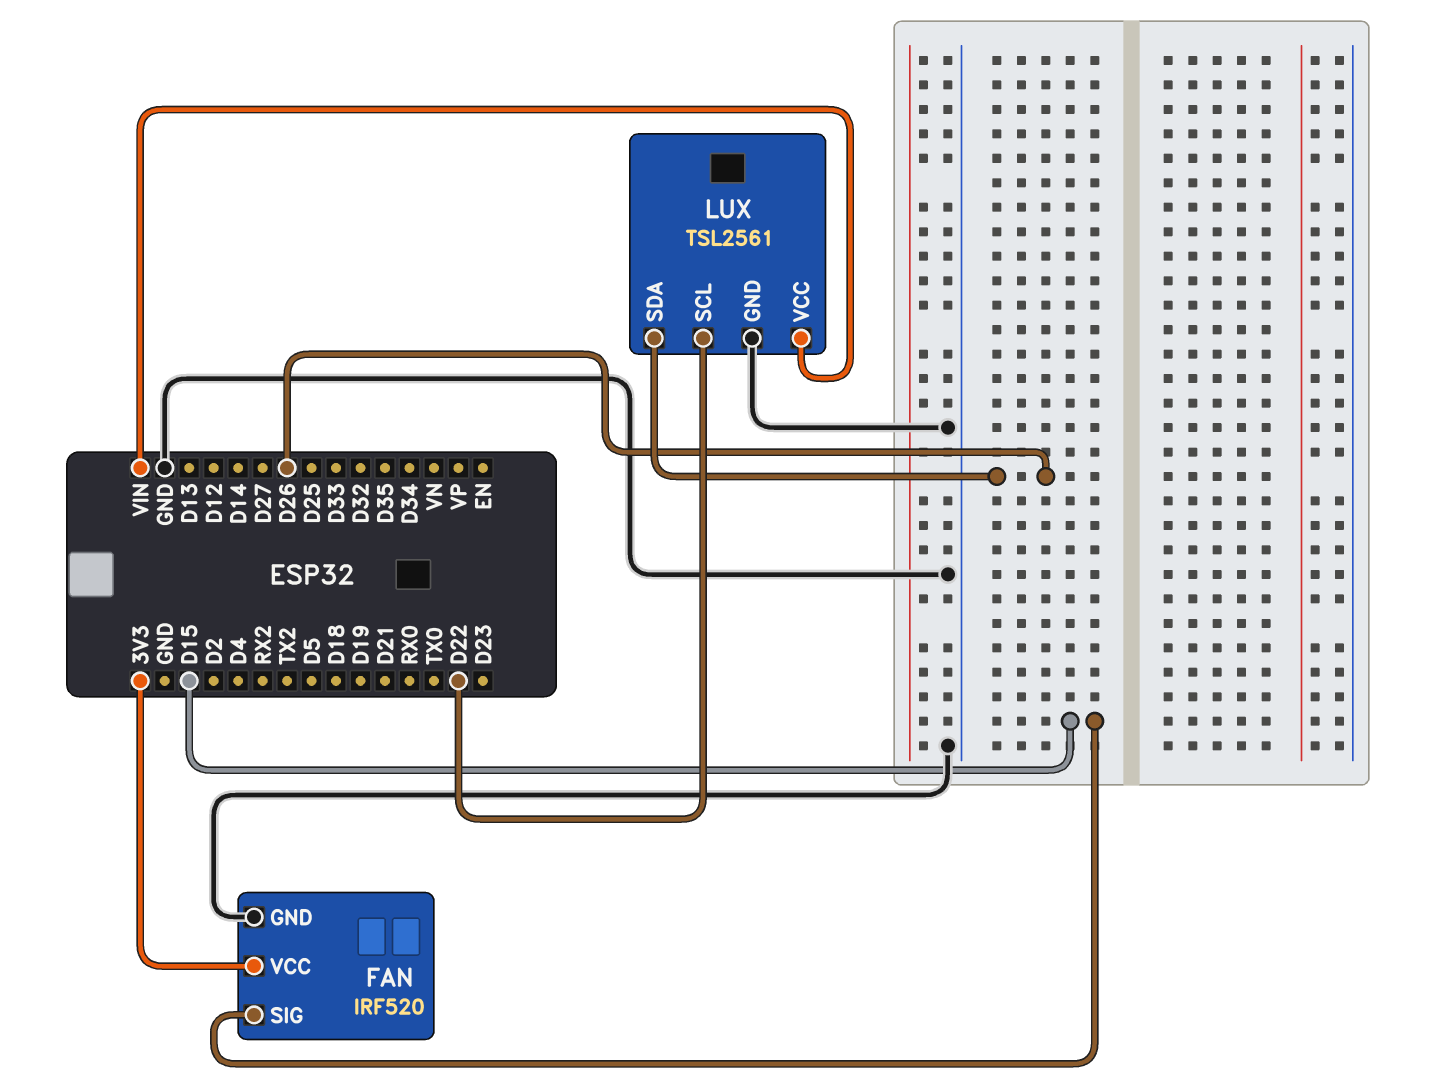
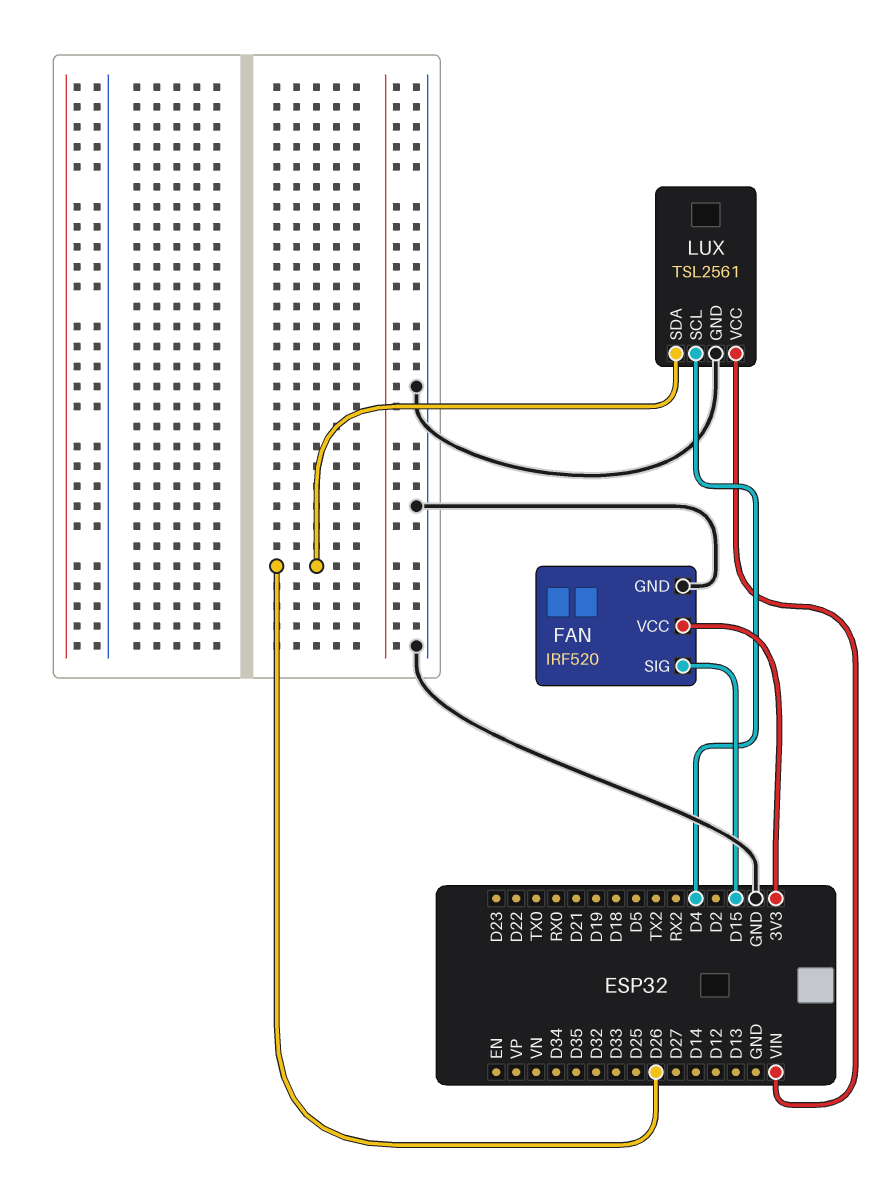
LUX pin SCL: D22 -> D4

